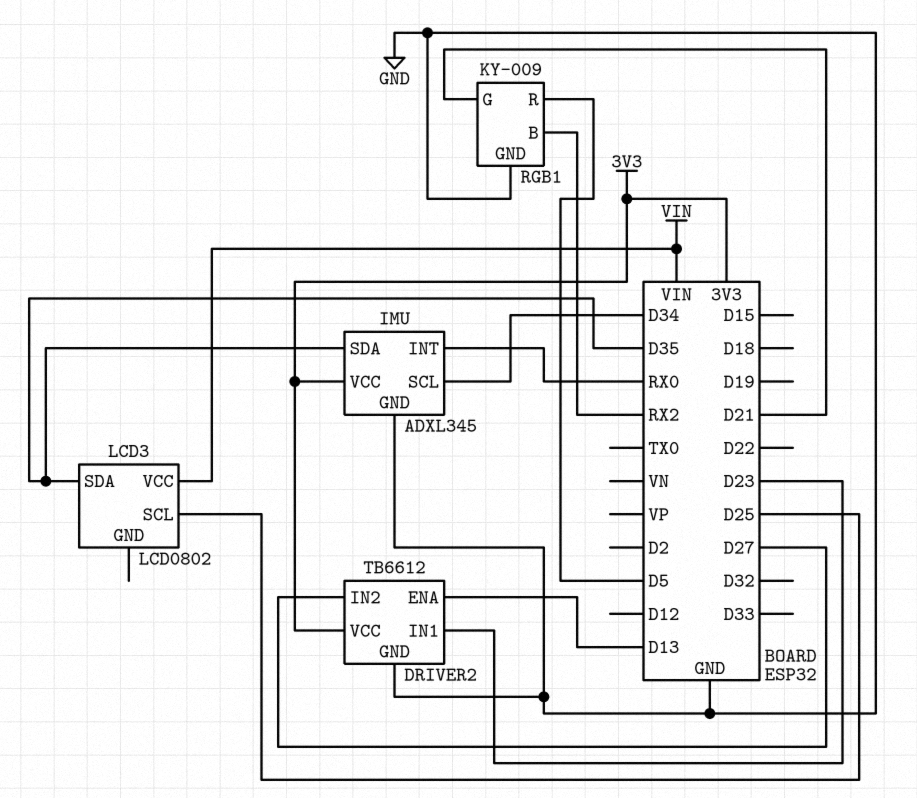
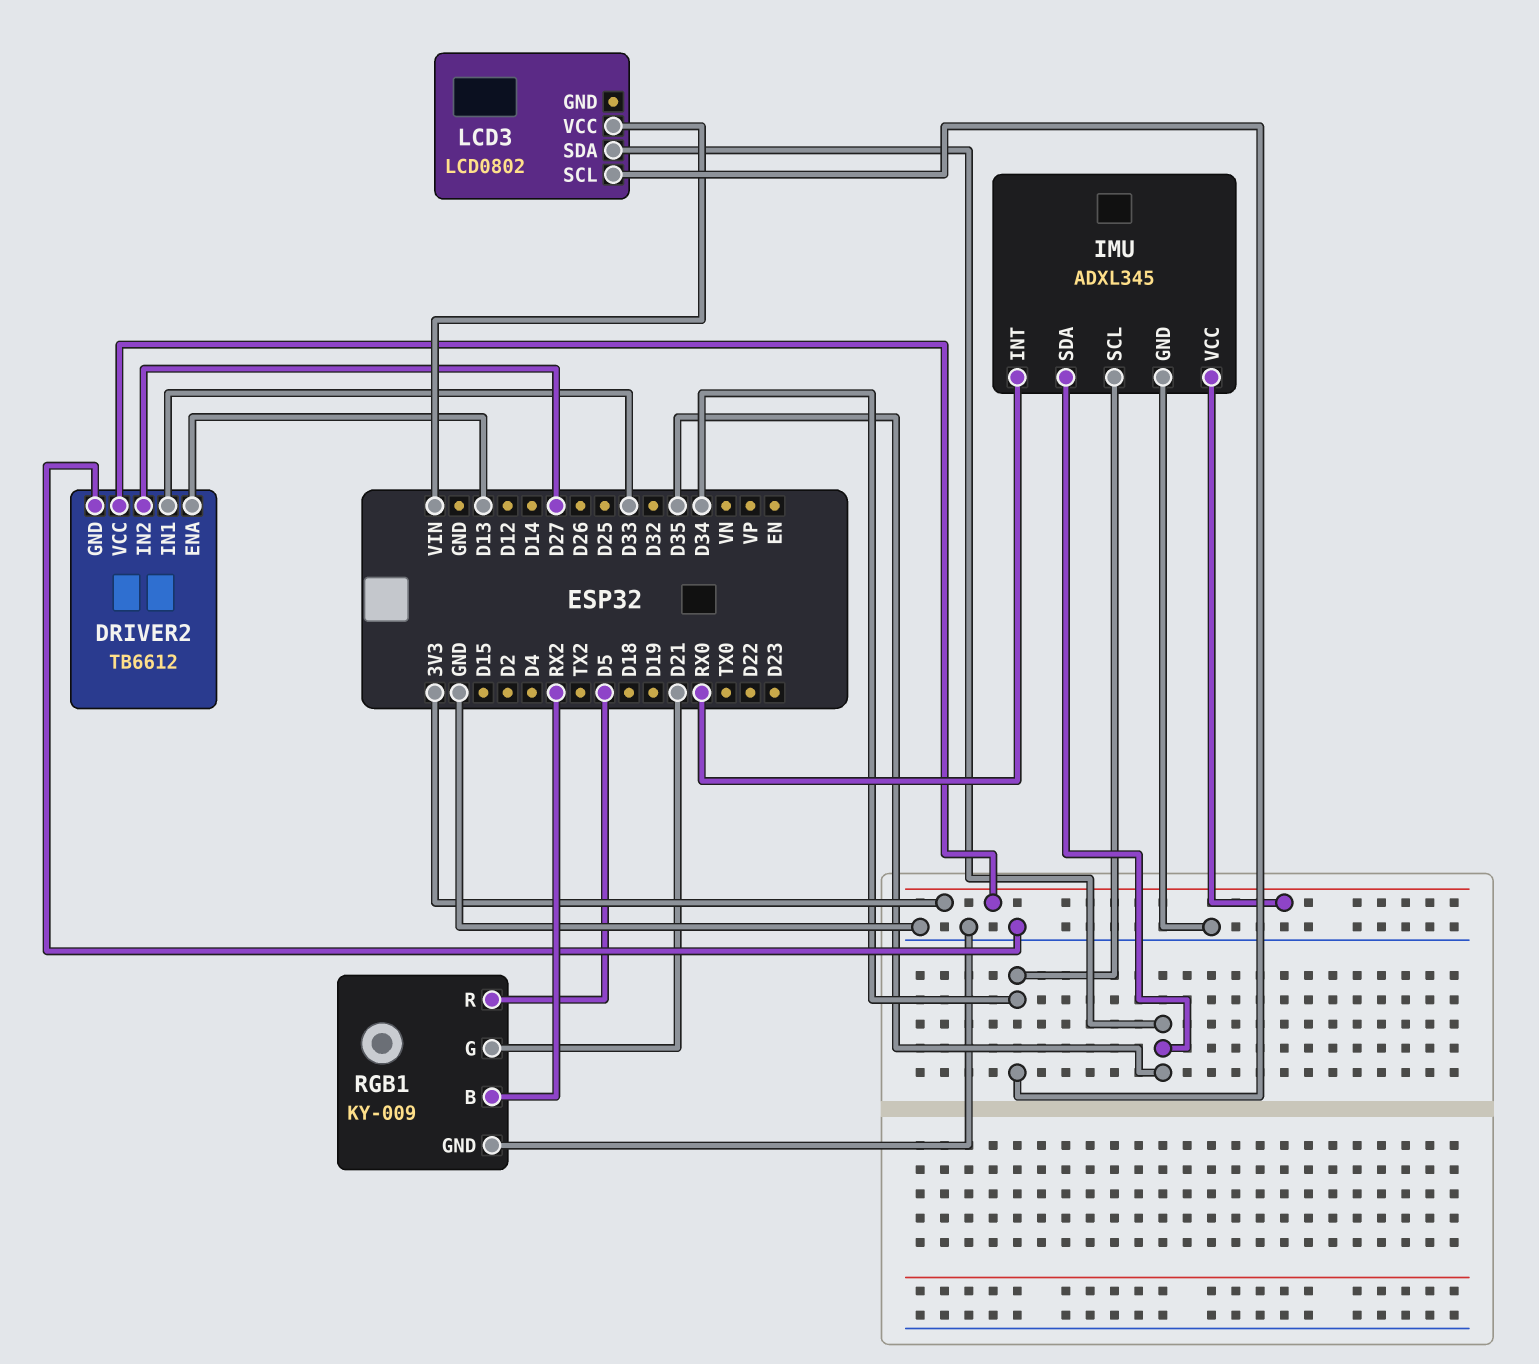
DRIVER2 pin IN1: D23 -> D33
LCD3 pin SCL: D25 -> D34

